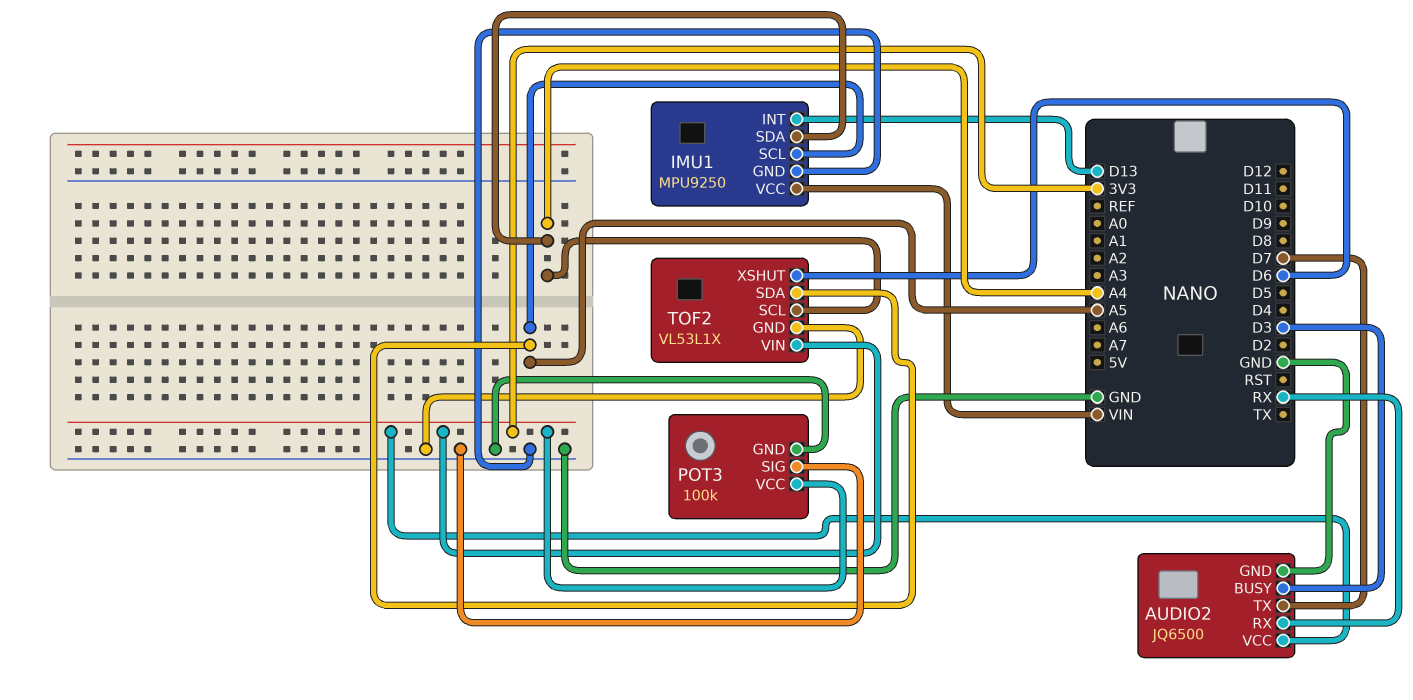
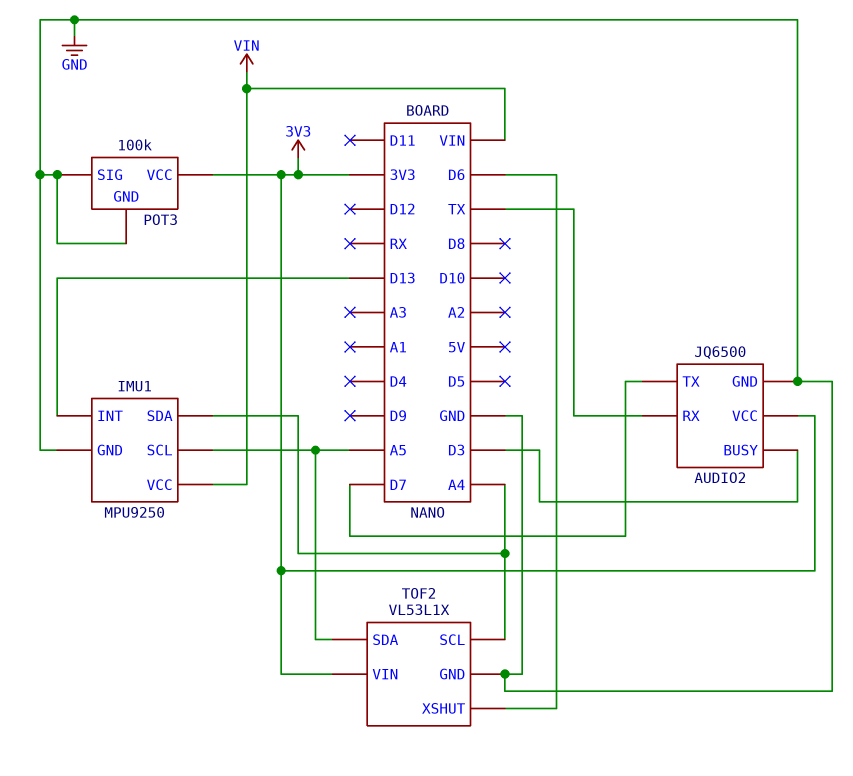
AUDIO2 pin RX: RX -> TX

